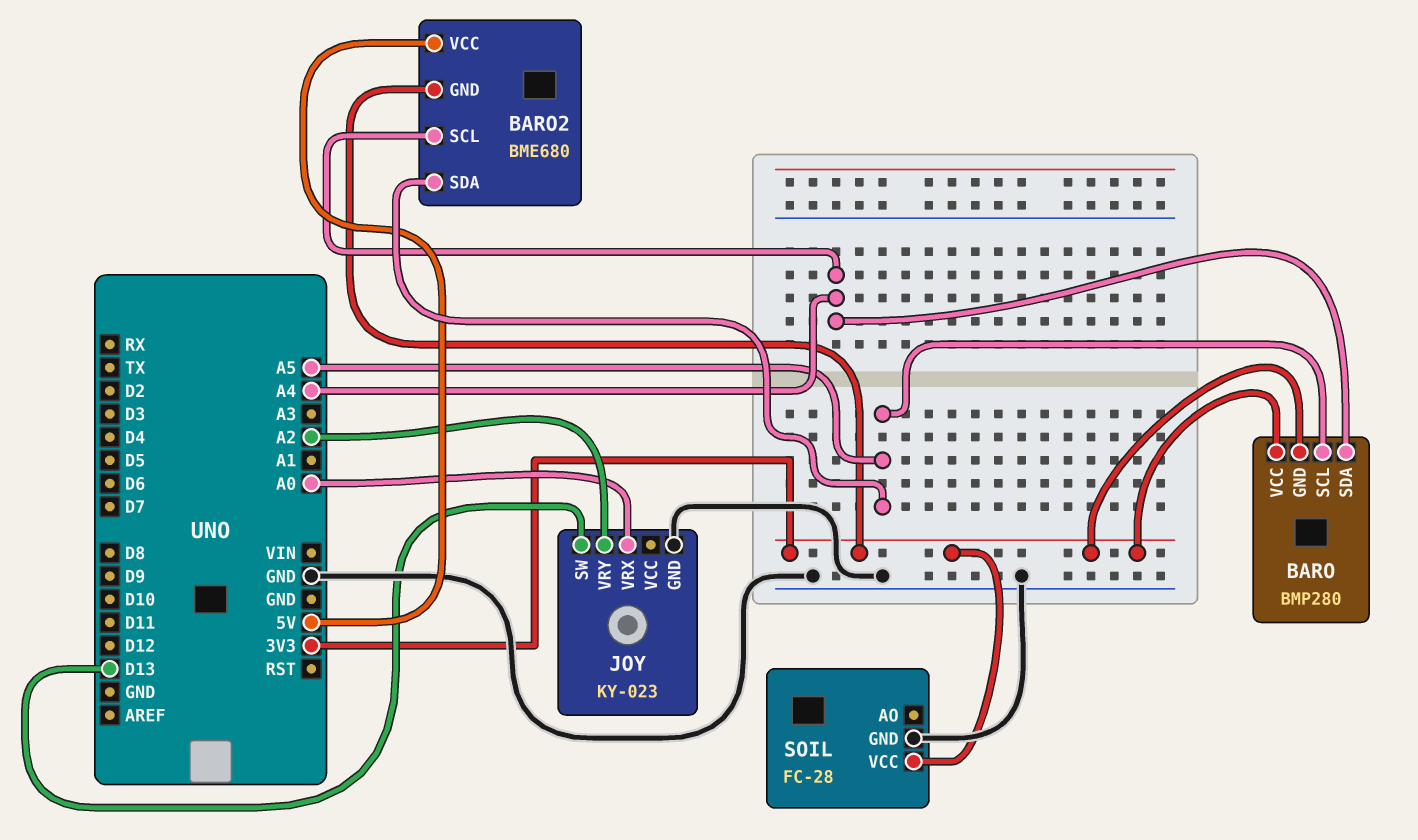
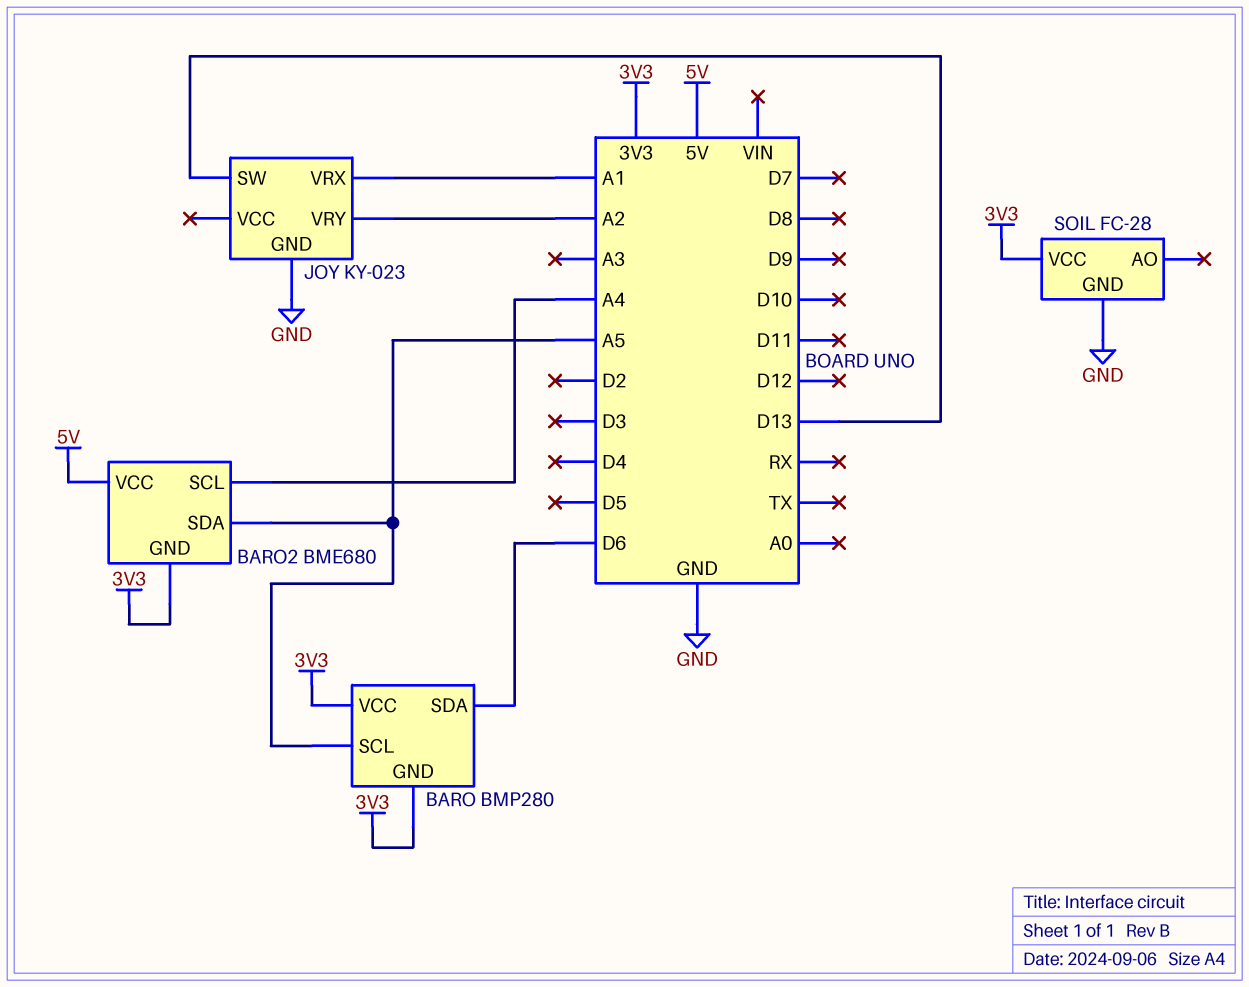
BARO pin SDA: A4 -> D6
JOY pin VRX: A0 -> A1

